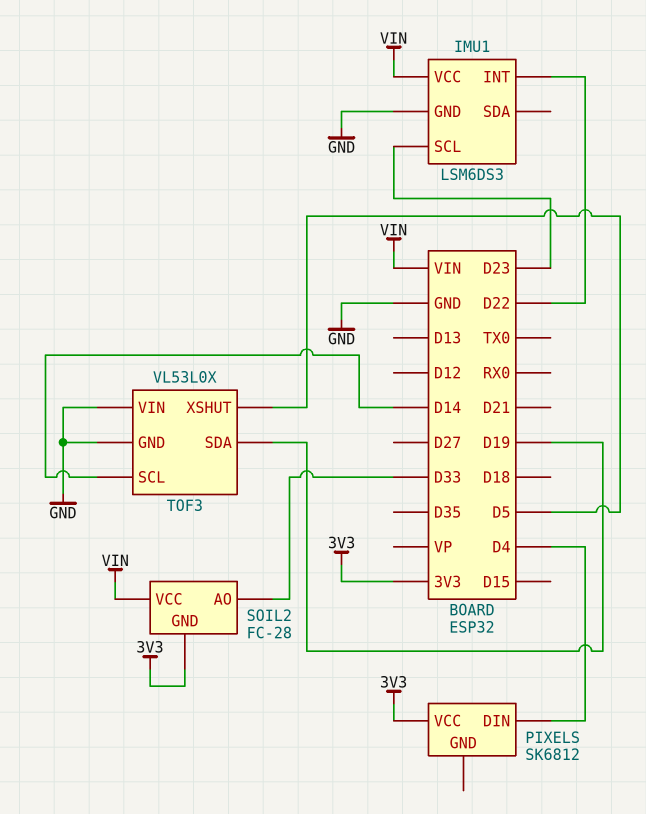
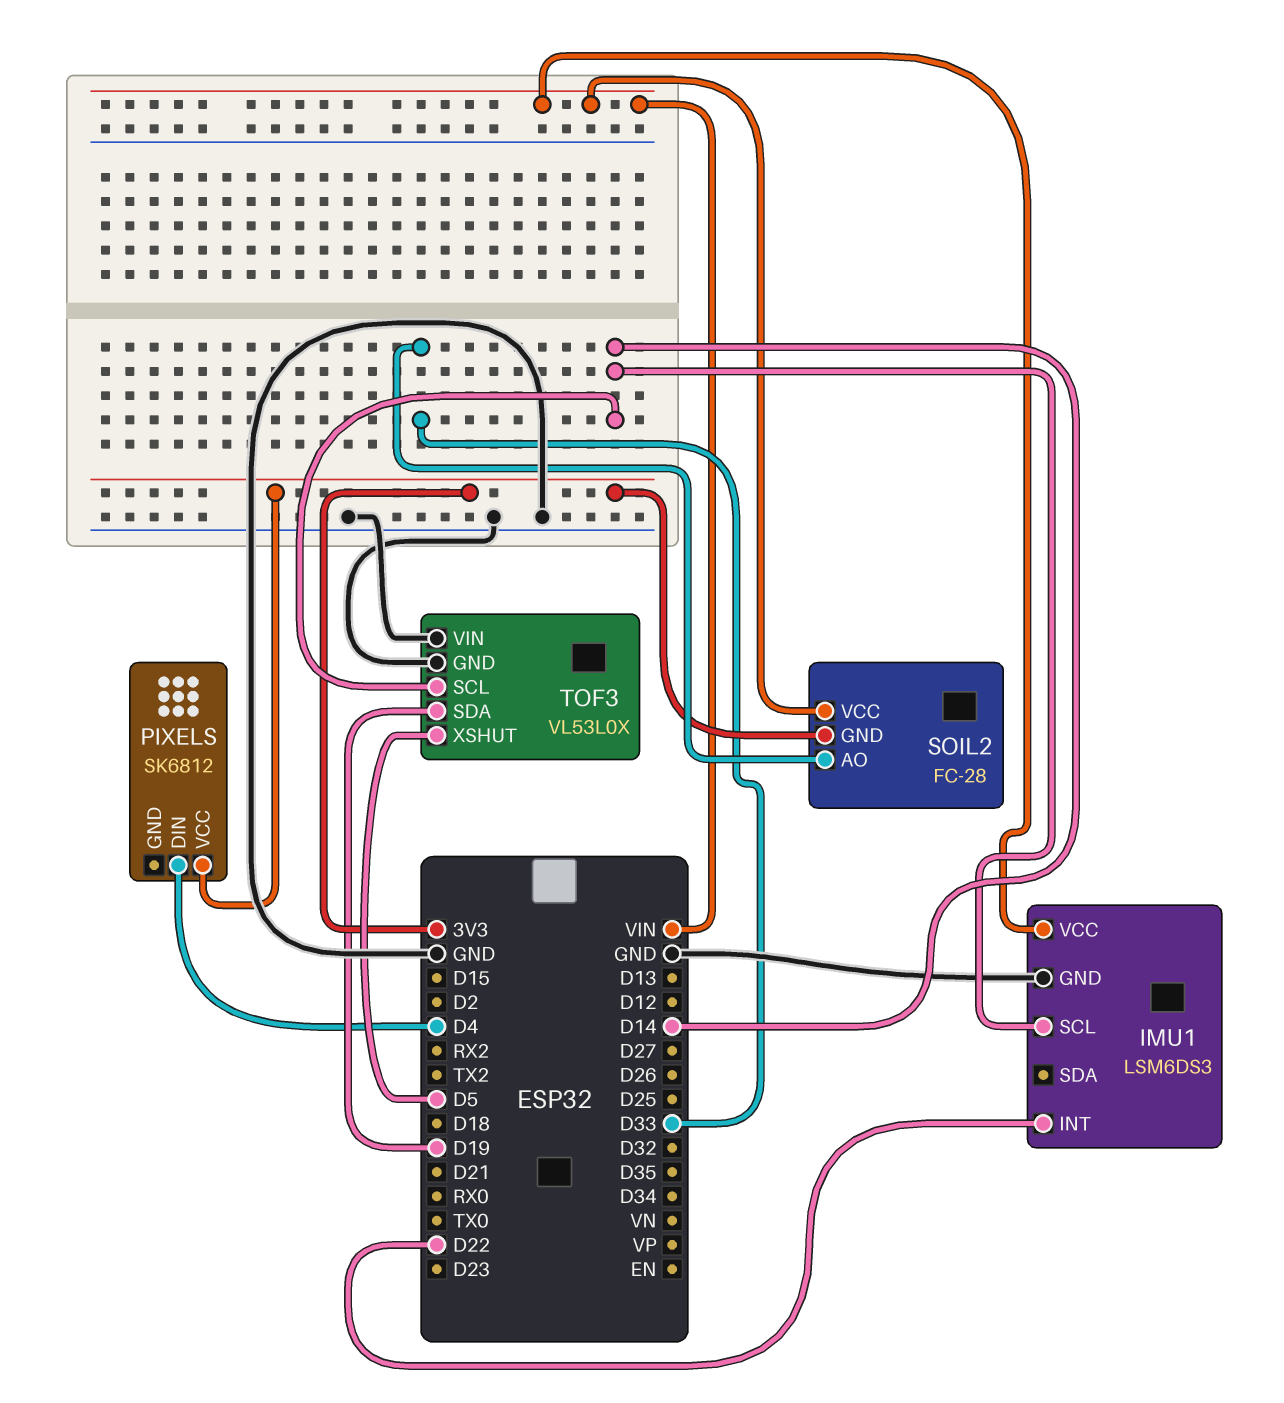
IMU1 pin SCL: D23 -> D14

